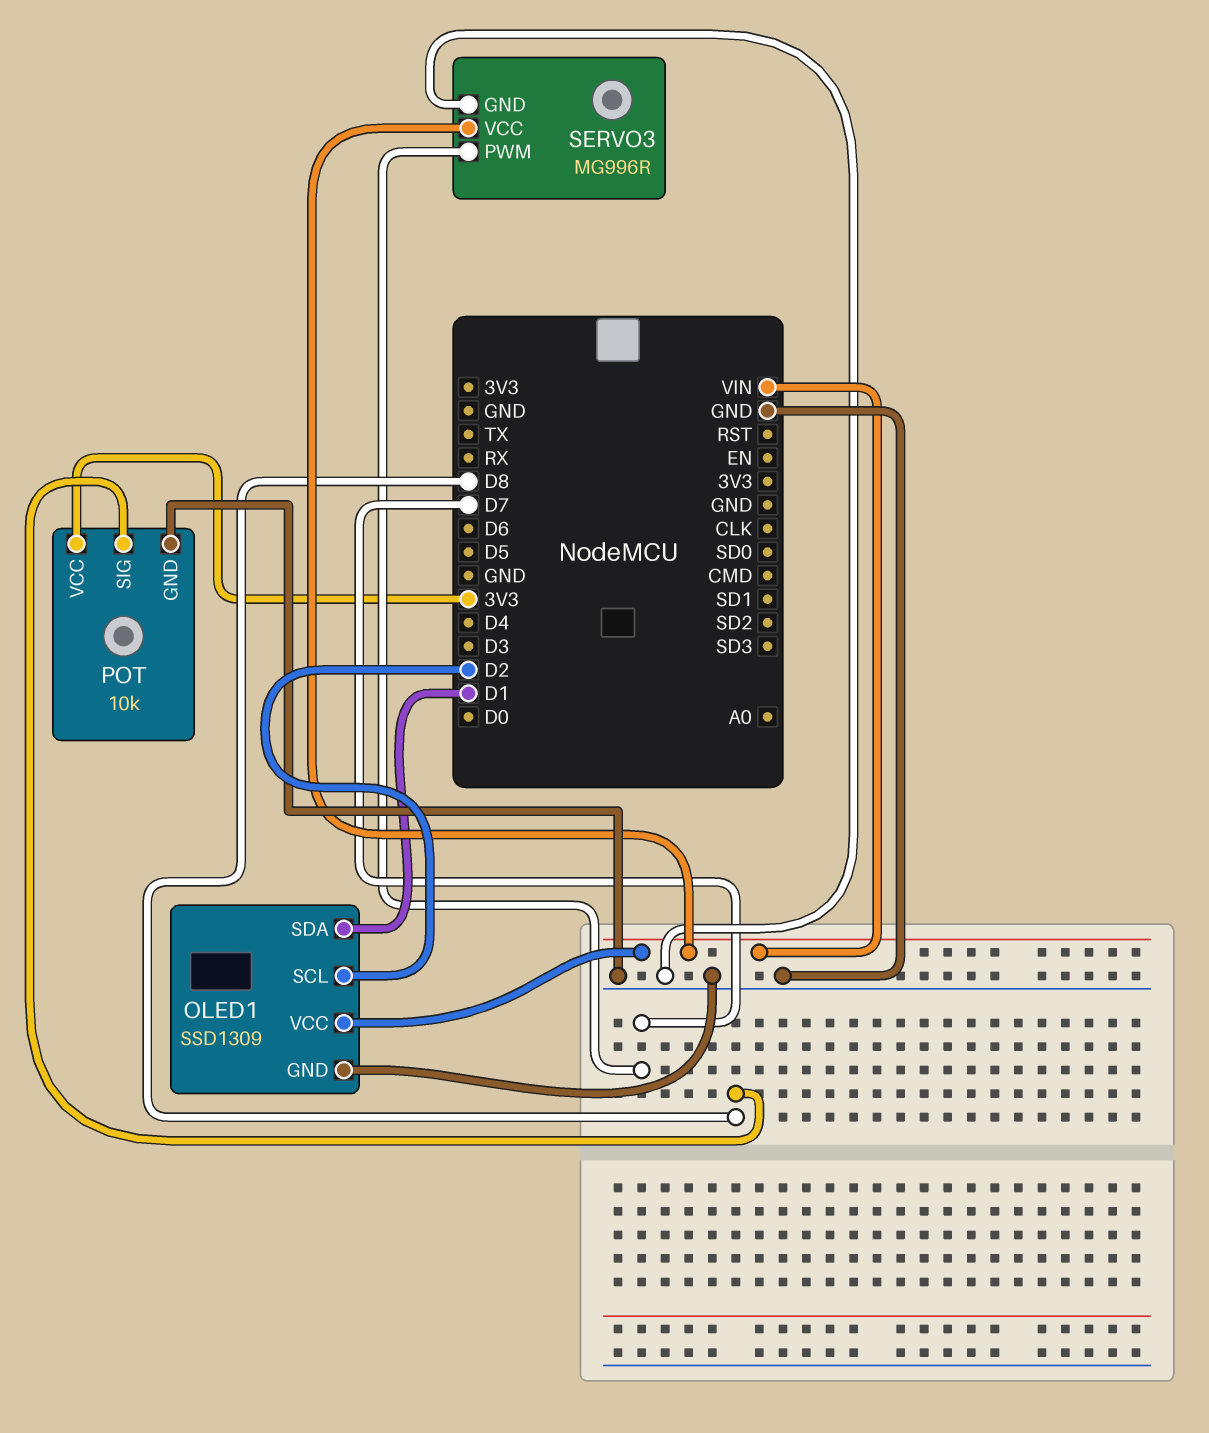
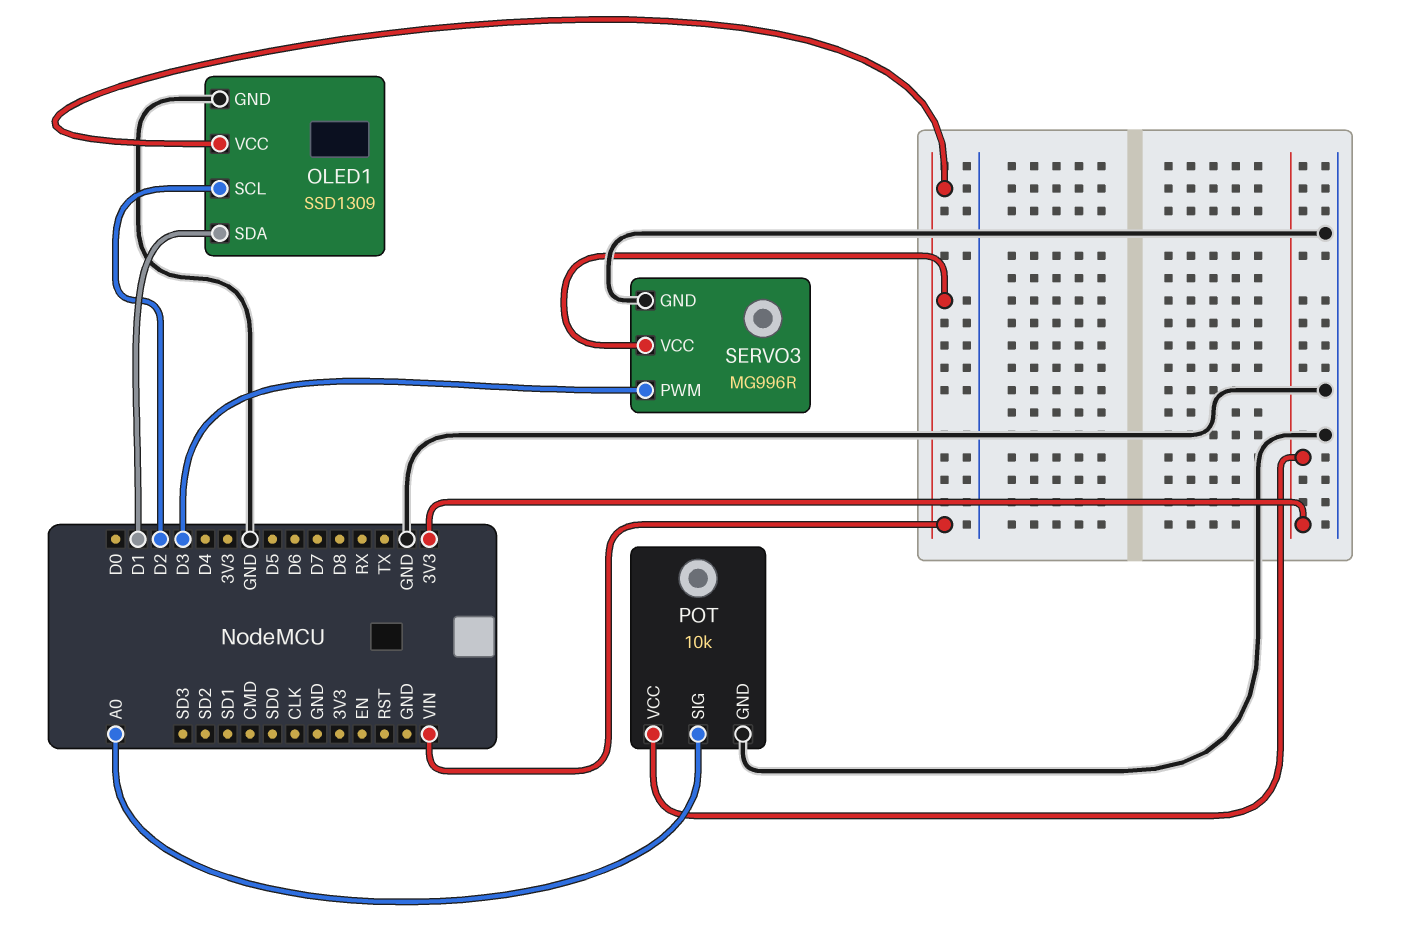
POT pin SIG: D8 -> A0
SERVO3 pin PWM: D7 -> D3

